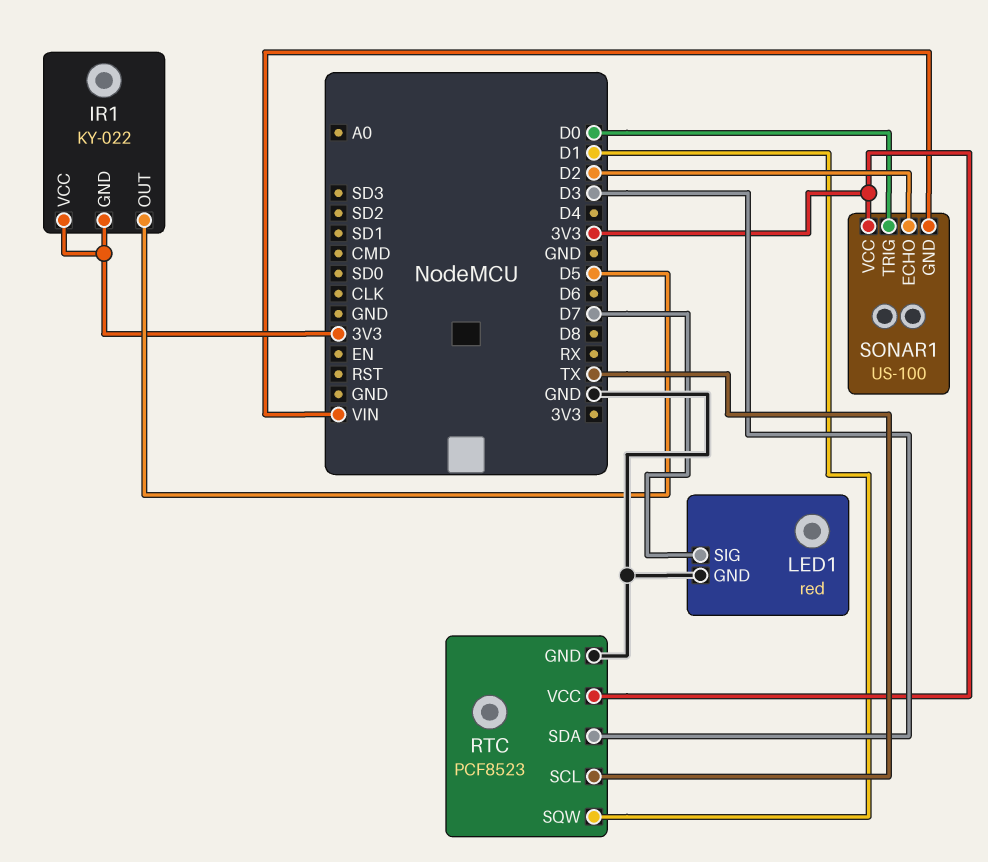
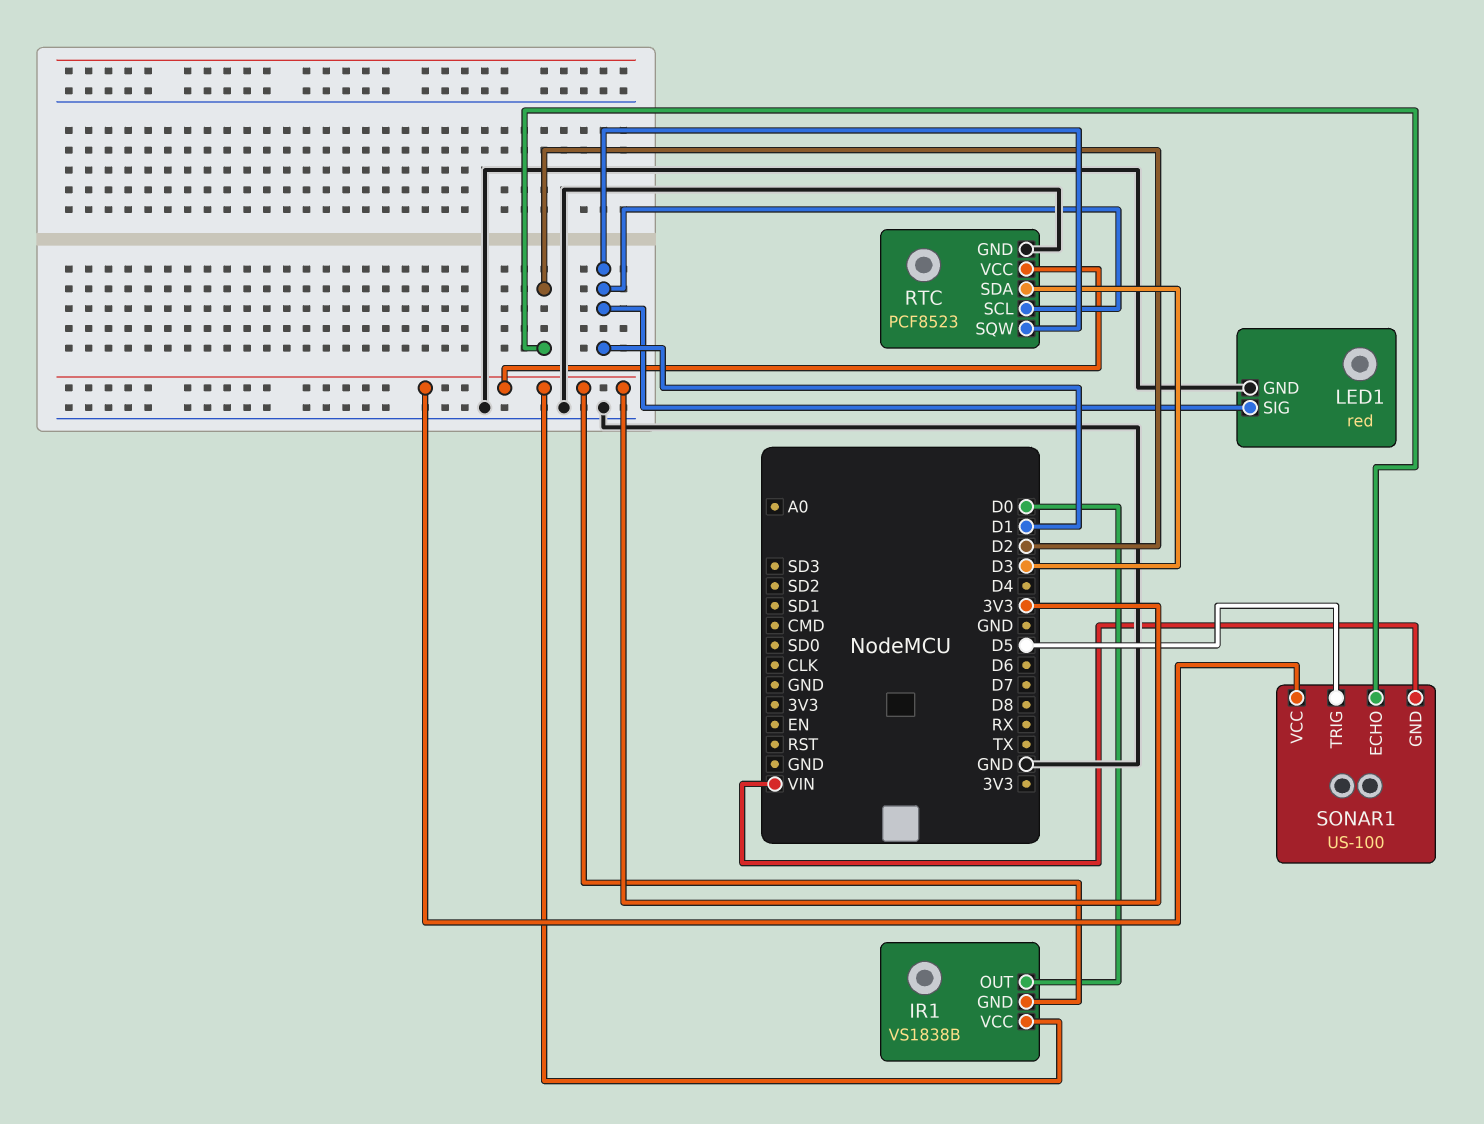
IR1: KY-022 -> VS1838B
IR1 pin OUT: D5 -> D0
LED1 pin SIG: D7 -> D1
RTC pin SCL: TX -> D1
SONAR1 pin TRIG: D0 -> D5

